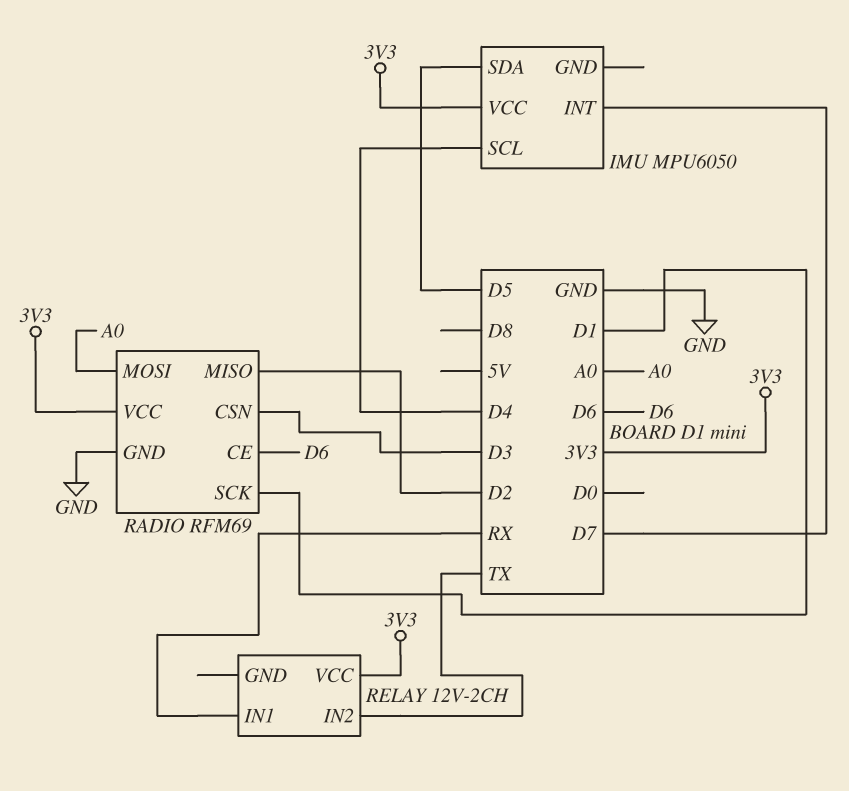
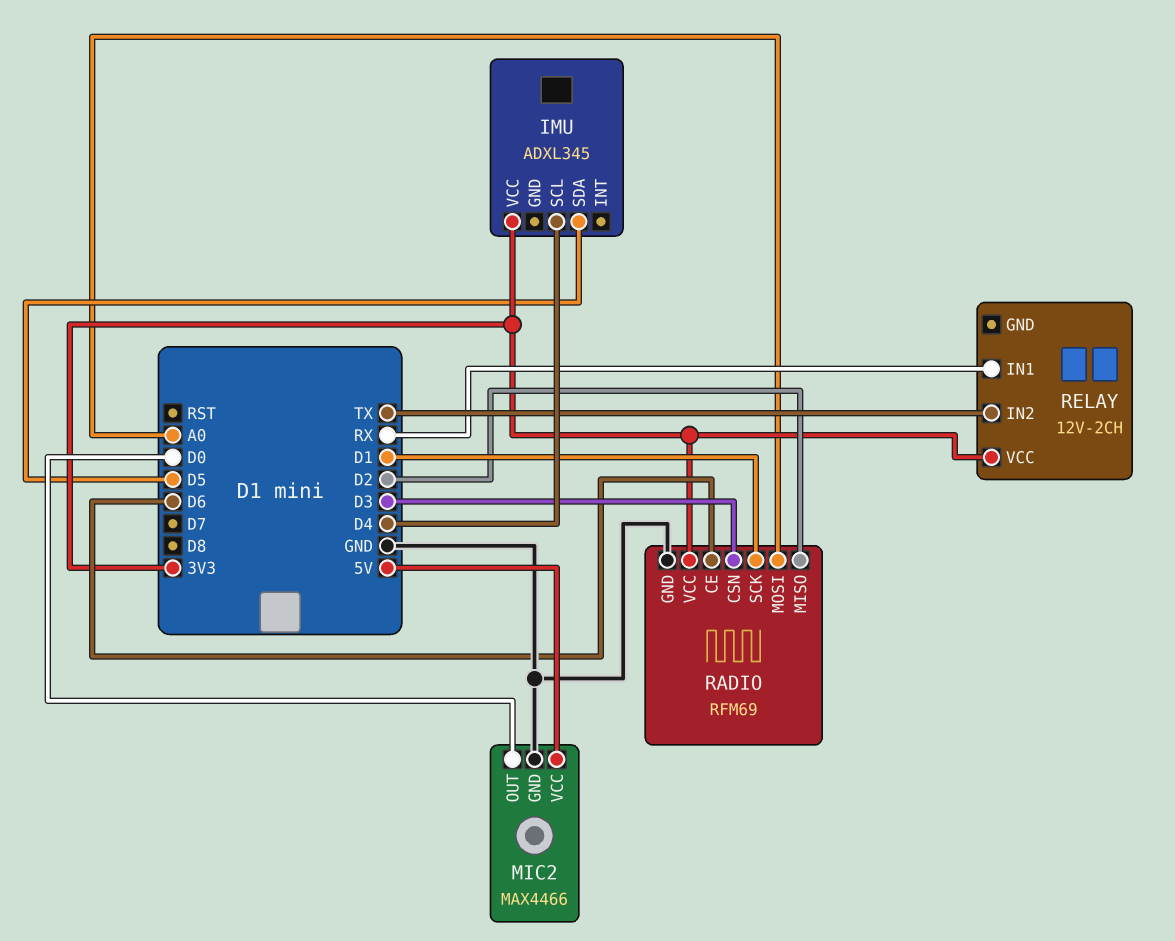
IMU: MPU6050 -> ADXL345
IMU pin INT: D7 -> none
MIC2: none -> MAX4466
MIC2 pin GND: none -> GND
MIC2 pin OUT: none -> D0
MIC2 pin VCC: none -> 5V

